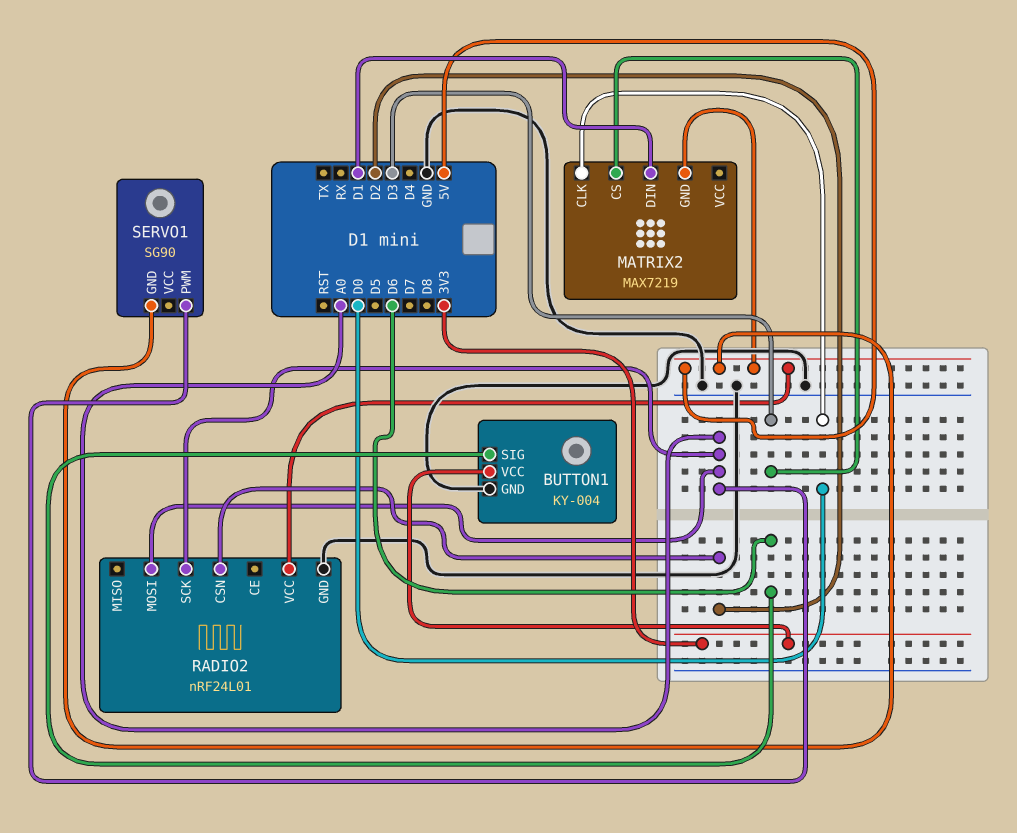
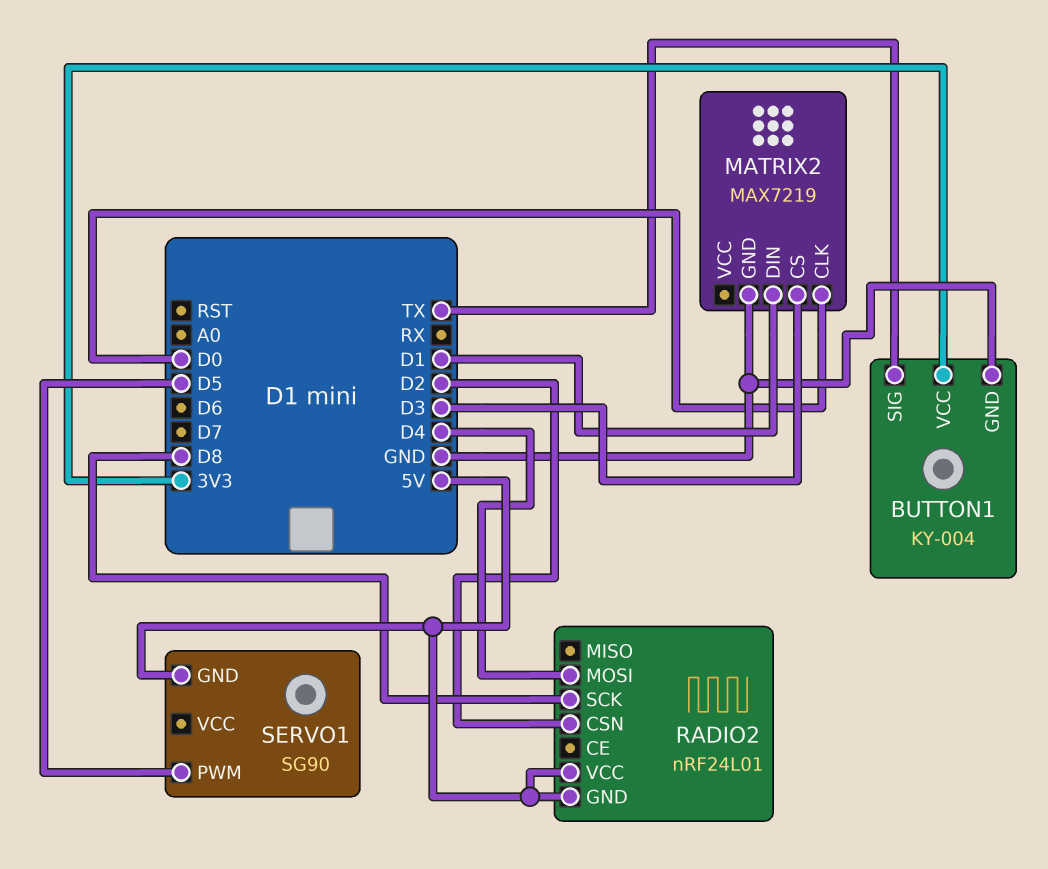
BUTTON1 pin SIG: D6 -> TX
MATRIX2 pin GND: 5V -> GND
RADIO2 pin GND: GND -> 5V
RADIO2 pin MOSI: A0 -> D4
RADIO2 pin SCK: A0 -> D8
SERVO1 pin PWM: A0 -> D5

